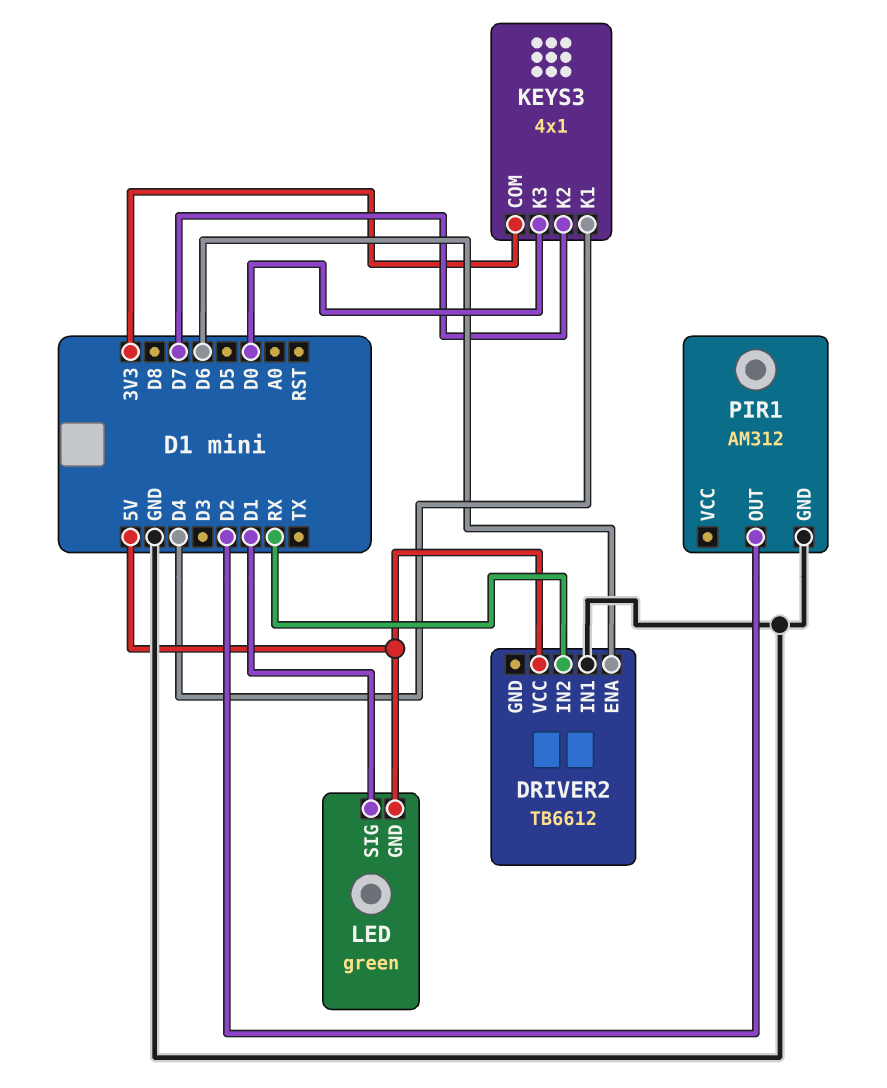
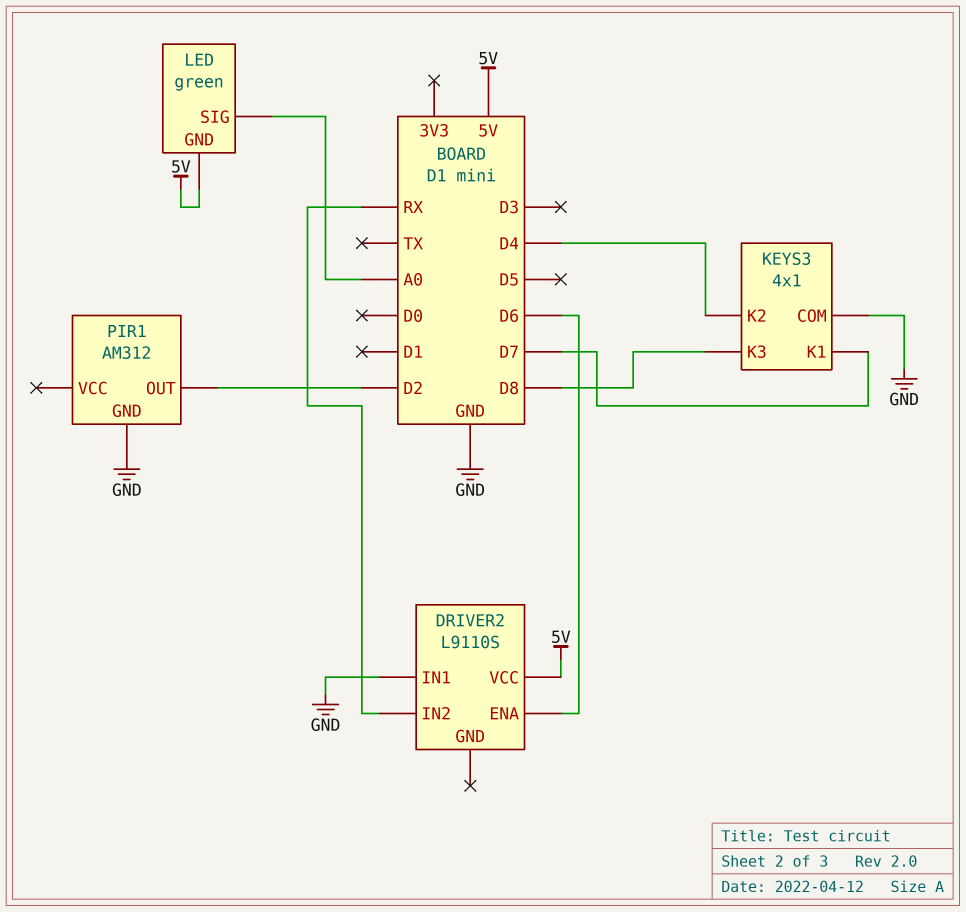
DRIVER2: TB6612 -> L9110S
KEYS3 pin COM: 3V3 -> GND
KEYS3 pin K1: D4 -> D7
KEYS3 pin K2: D7 -> D4
KEYS3 pin K3: D0 -> D8
LED pin SIG: D1 -> A0

